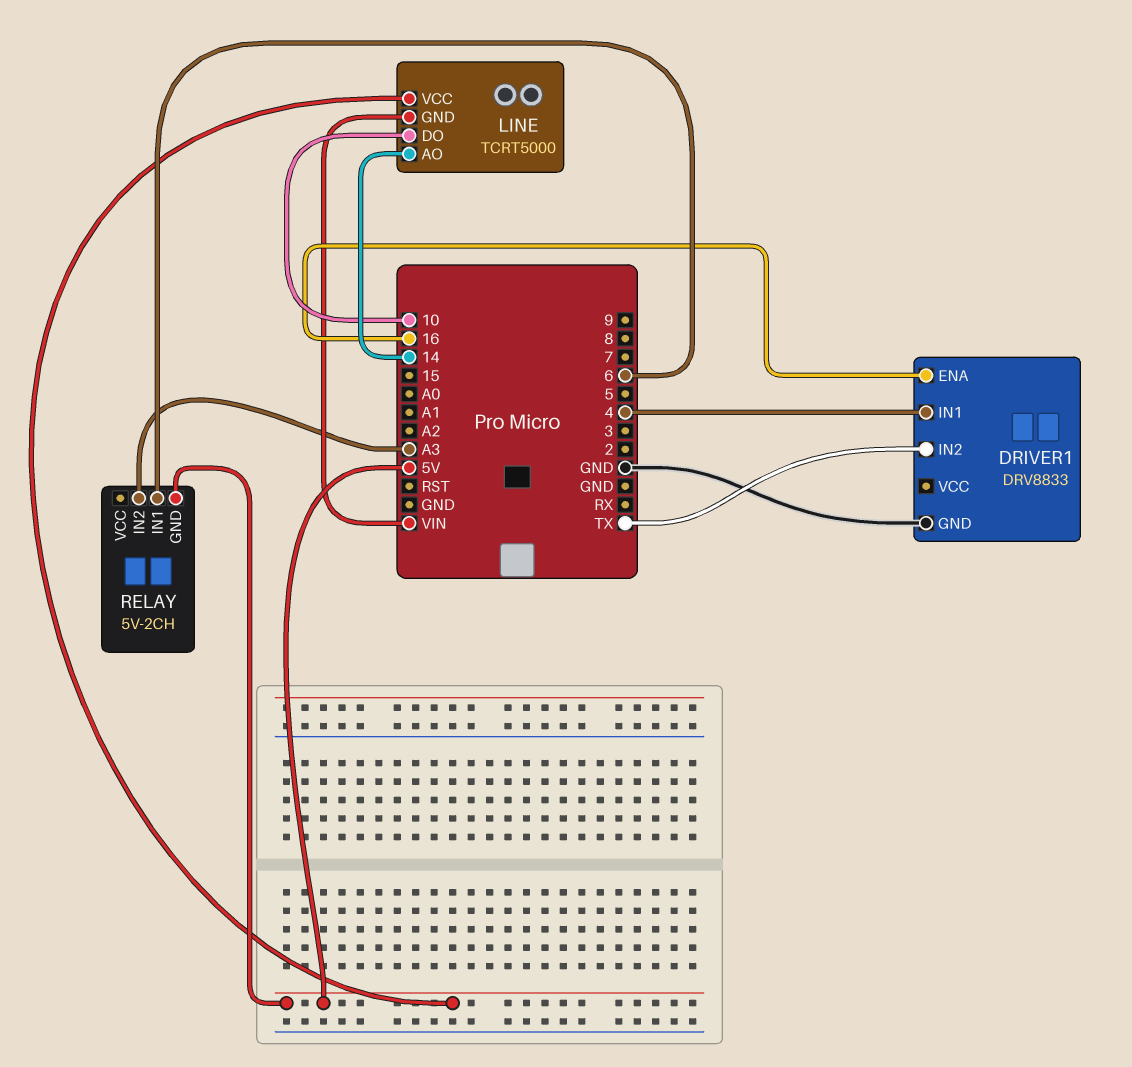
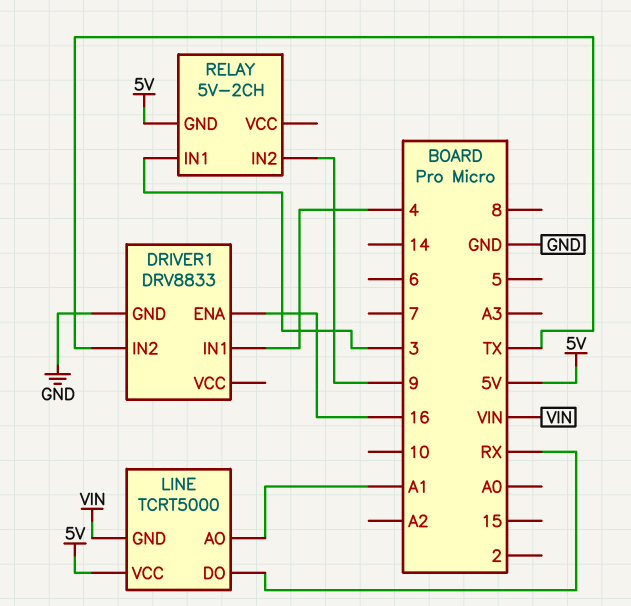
LINE pin AO: 14 -> A1
LINE pin DO: 10 -> RX
RELAY pin IN1: 6 -> 3
RELAY pin IN2: A3 -> 9

